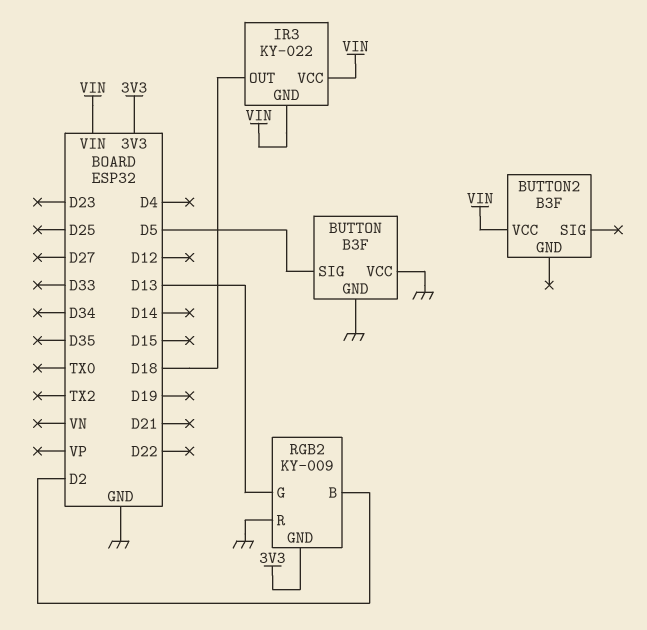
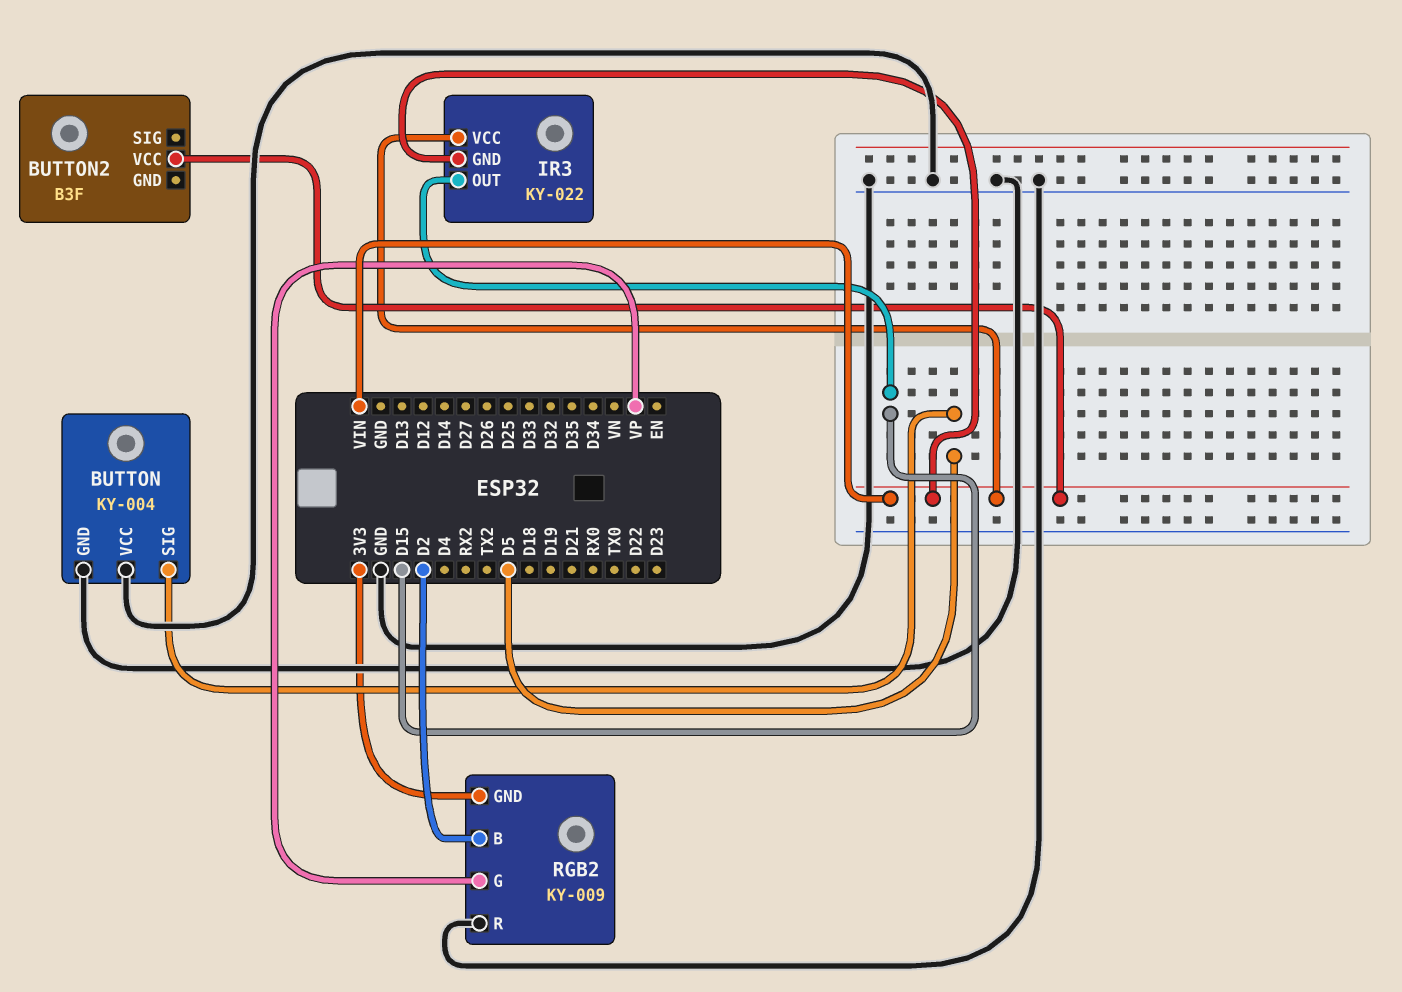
BUTTON: B3F -> KY-004
IR3 pin OUT: D18 -> D15
RGB2 pin G: D13 -> VP

